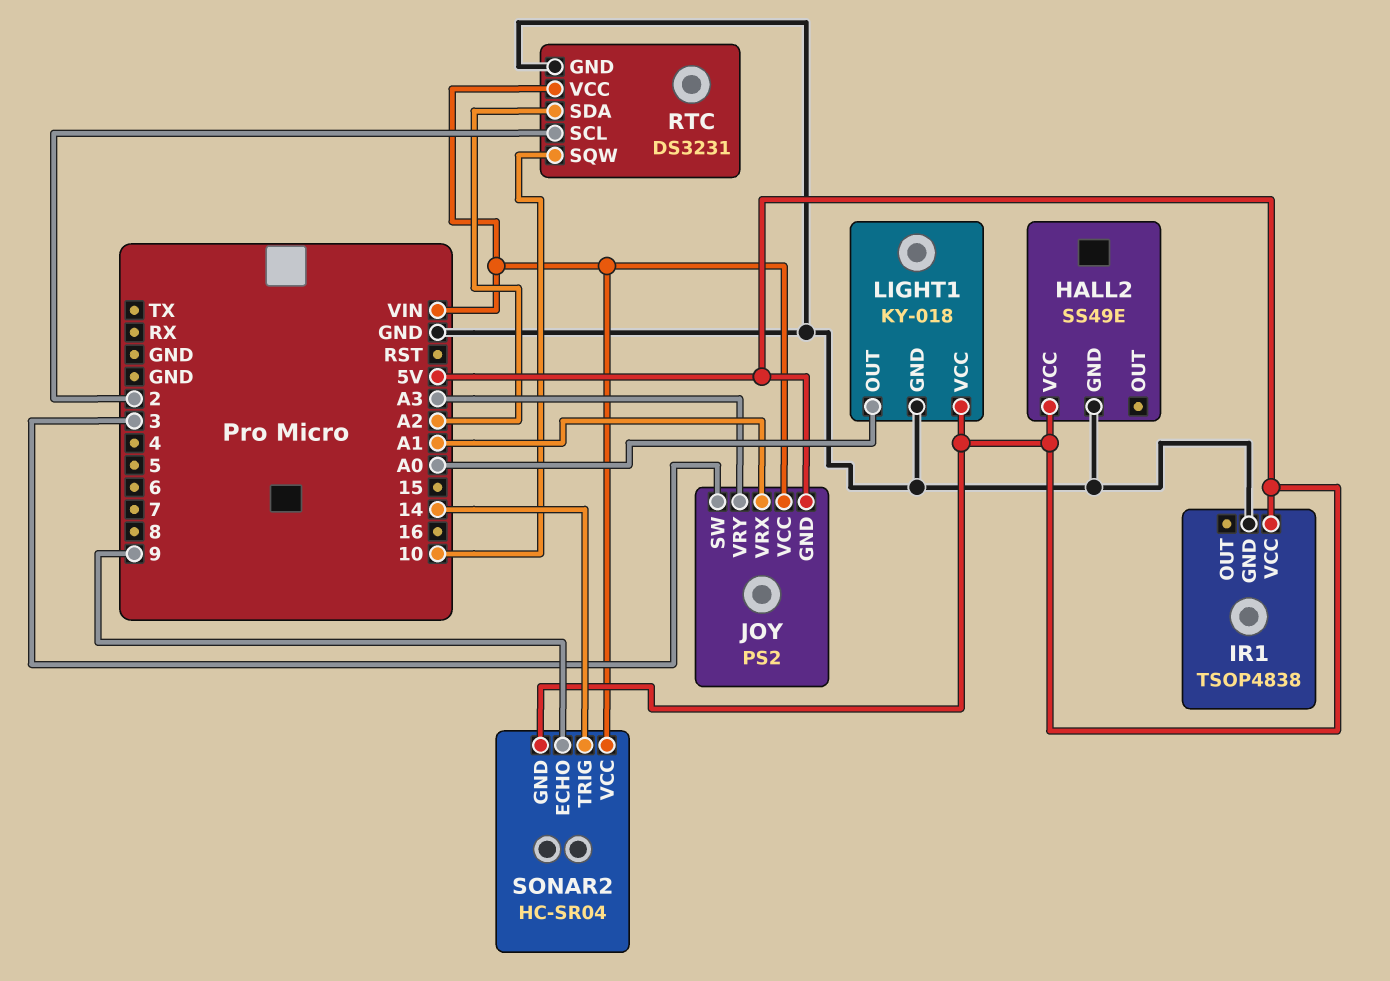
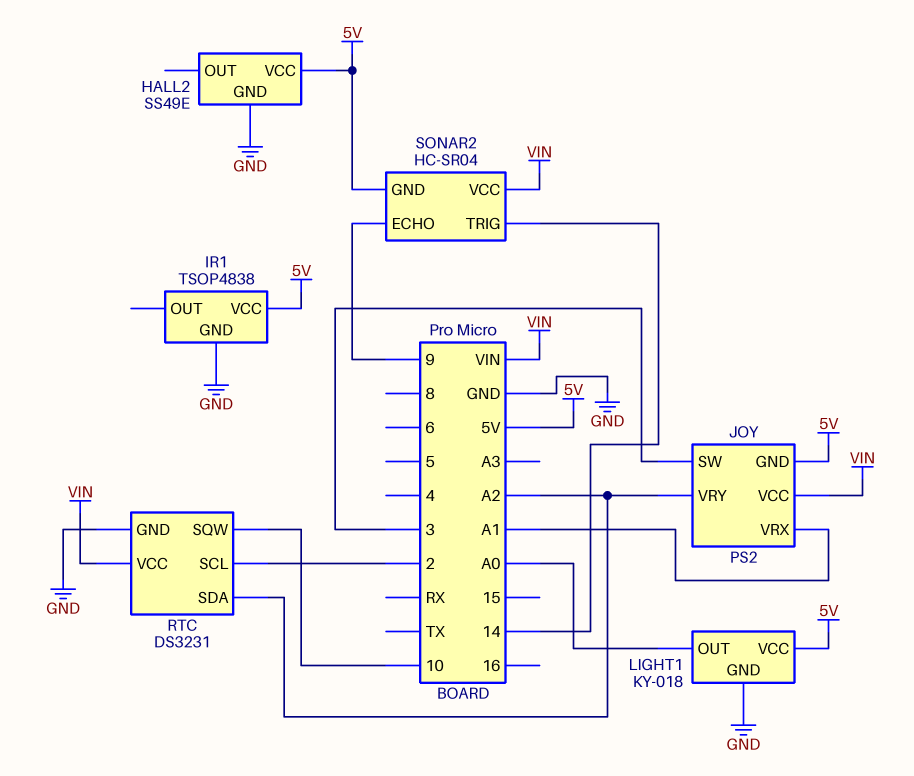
JOY pin VRY: A3 -> A2

